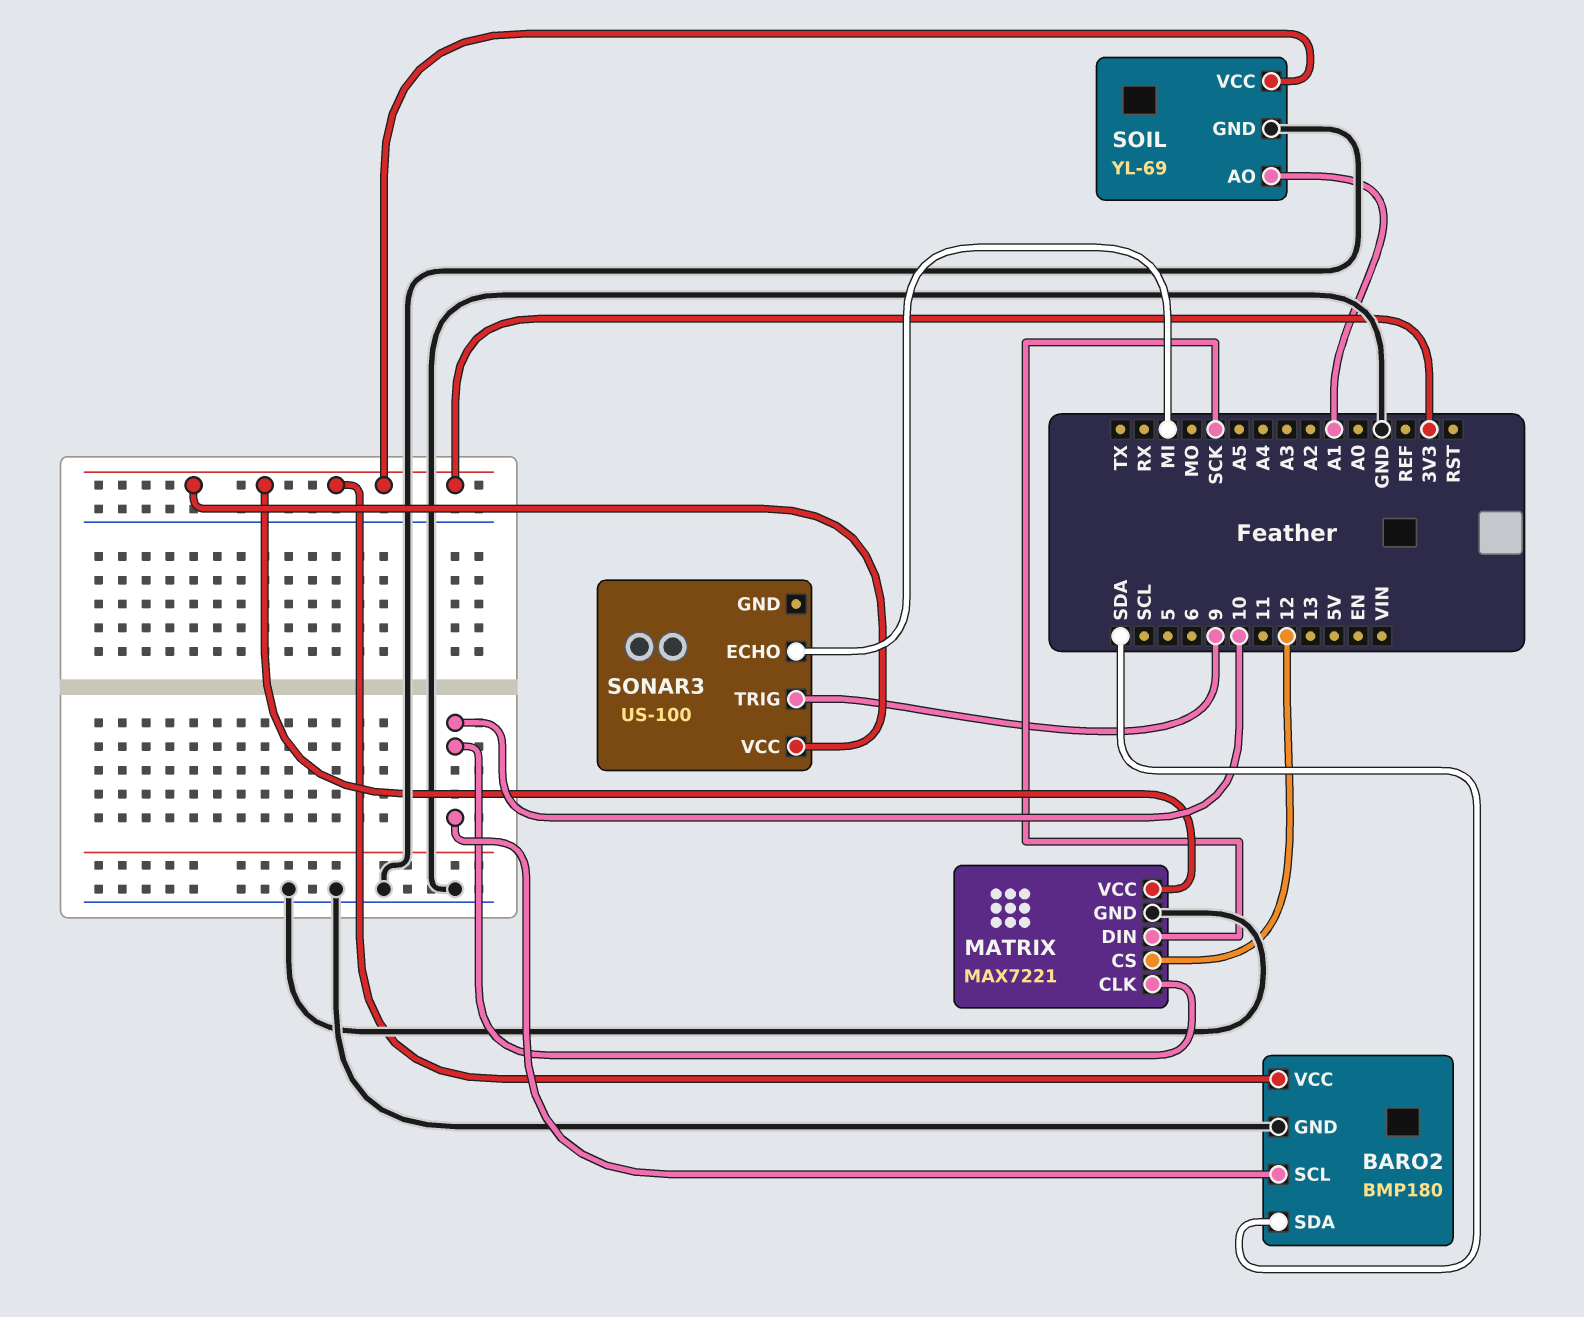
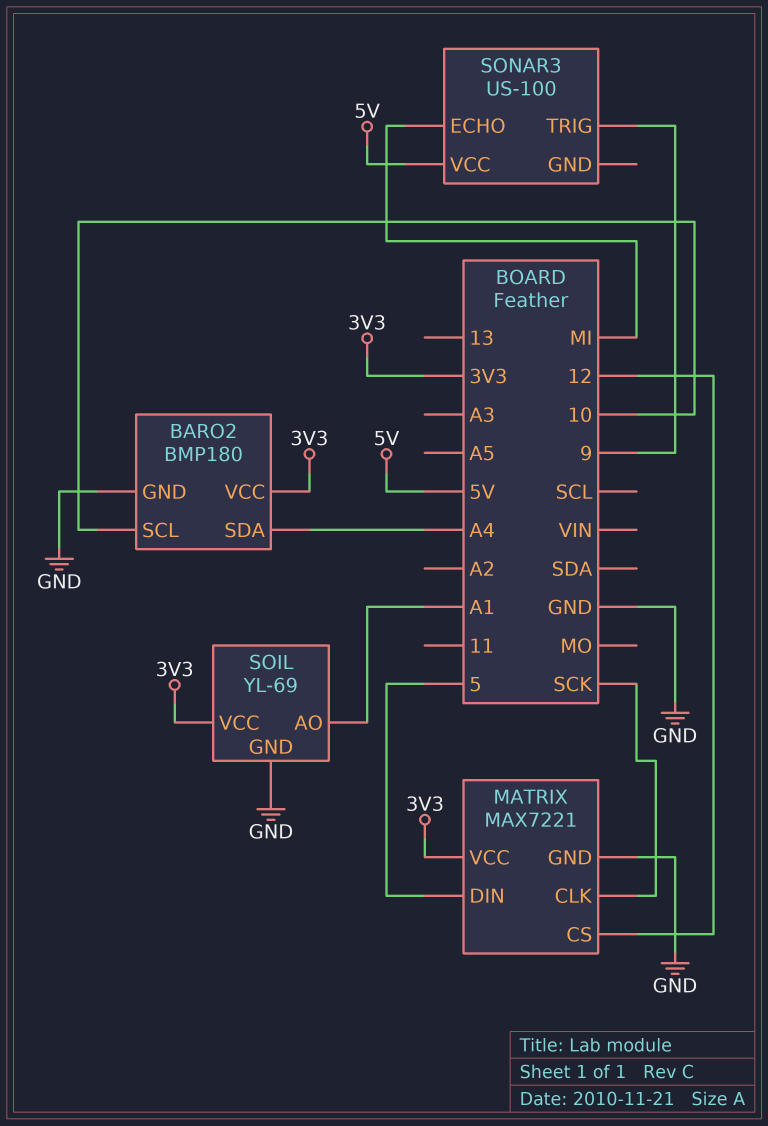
BARO2 pin SDA: SDA -> A4
MATRIX pin CLK: 10 -> SCK
MATRIX pin DIN: SCK -> 5
SONAR3 pin VCC: 3V3 -> 5V

